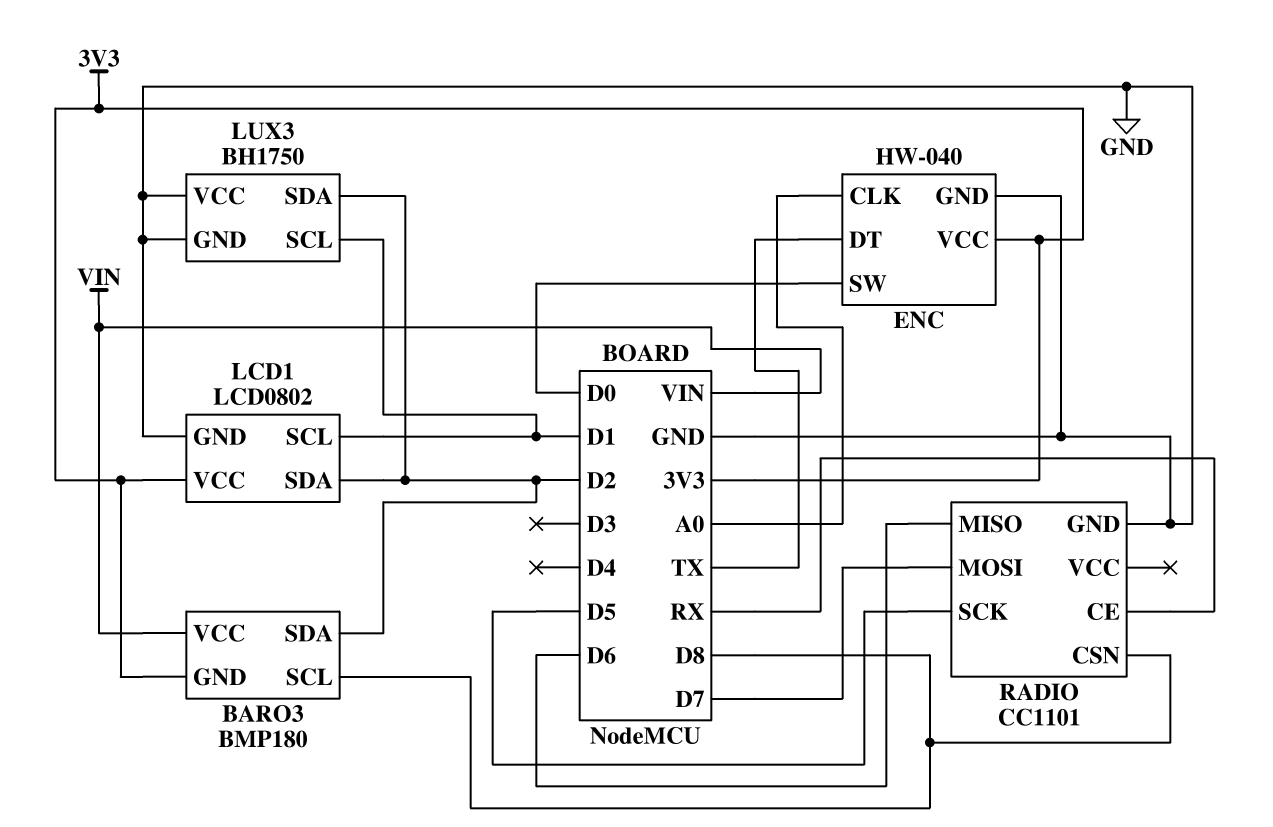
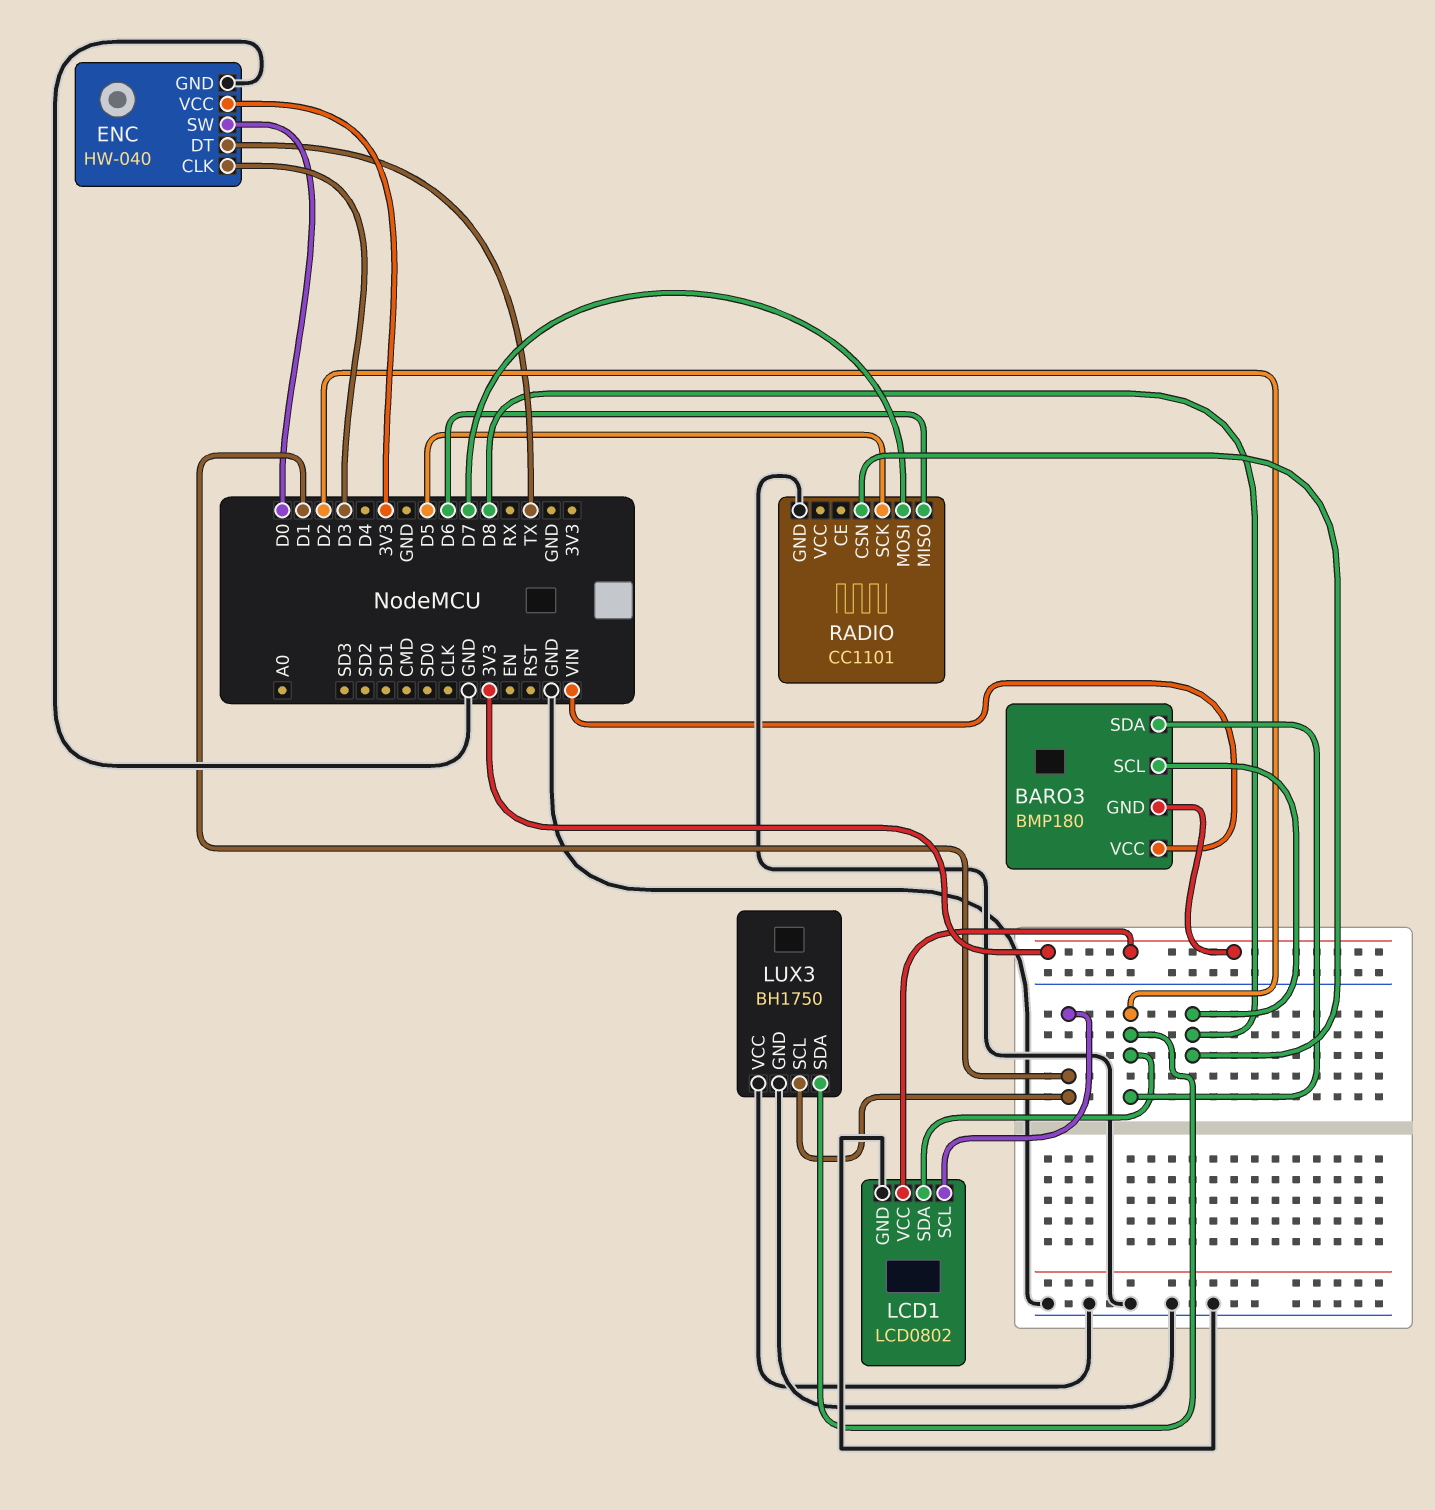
ENC pin CLK: A0 -> D3
RADIO pin CE: RX -> none

